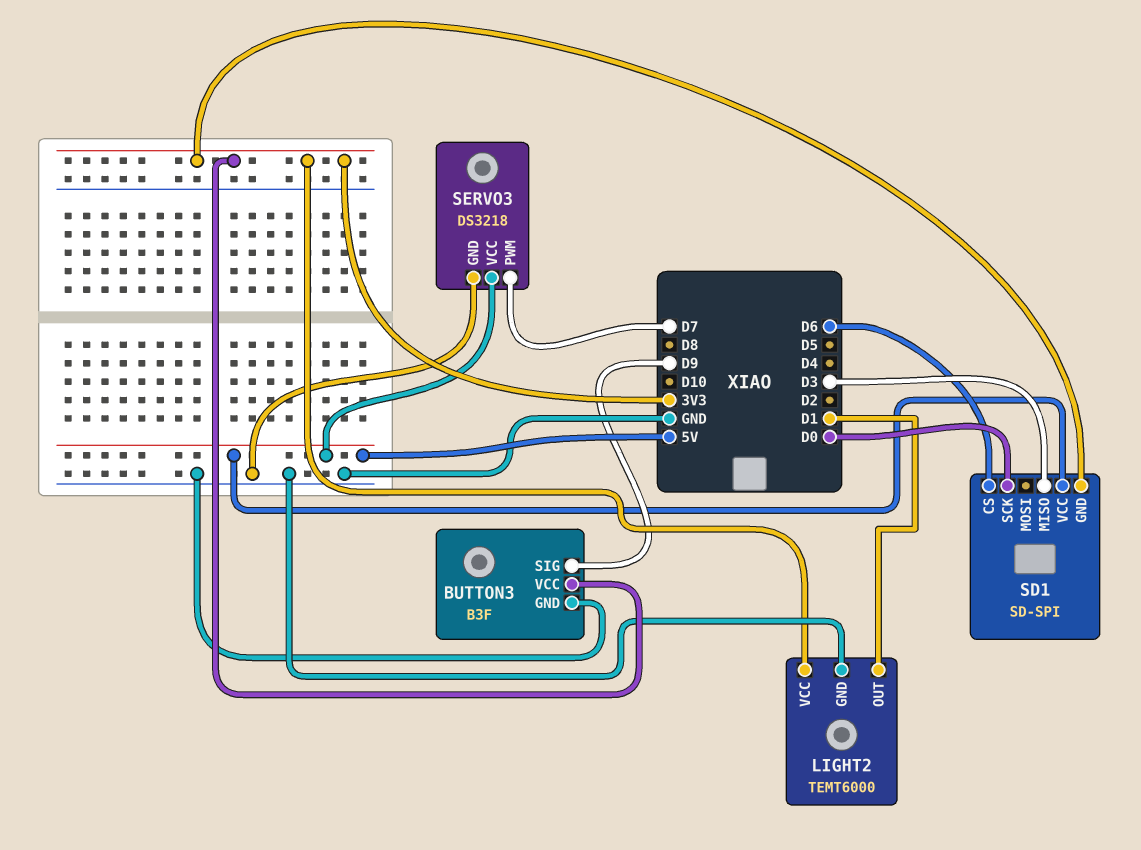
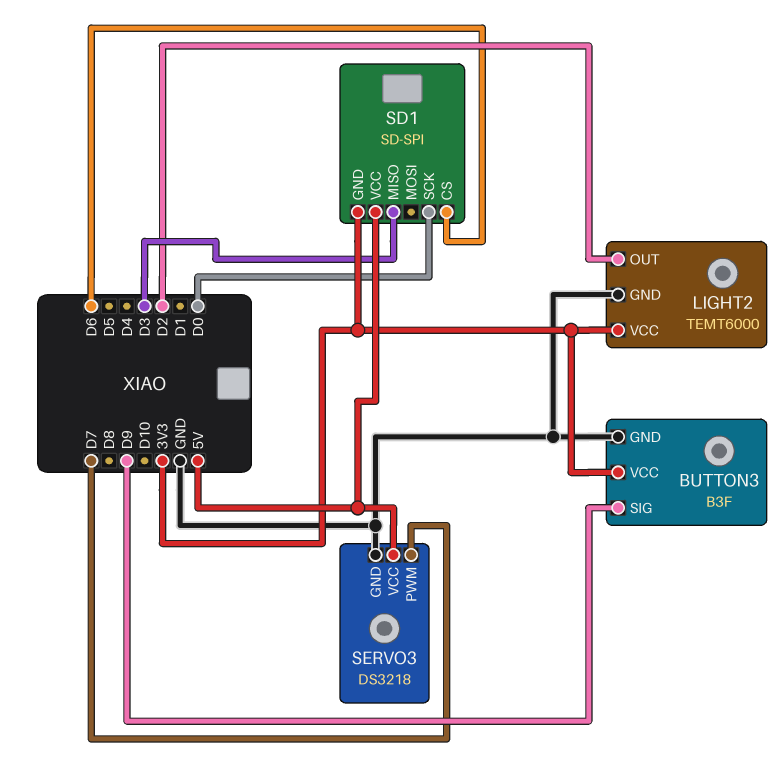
LIGHT2 pin OUT: D1 -> D2

